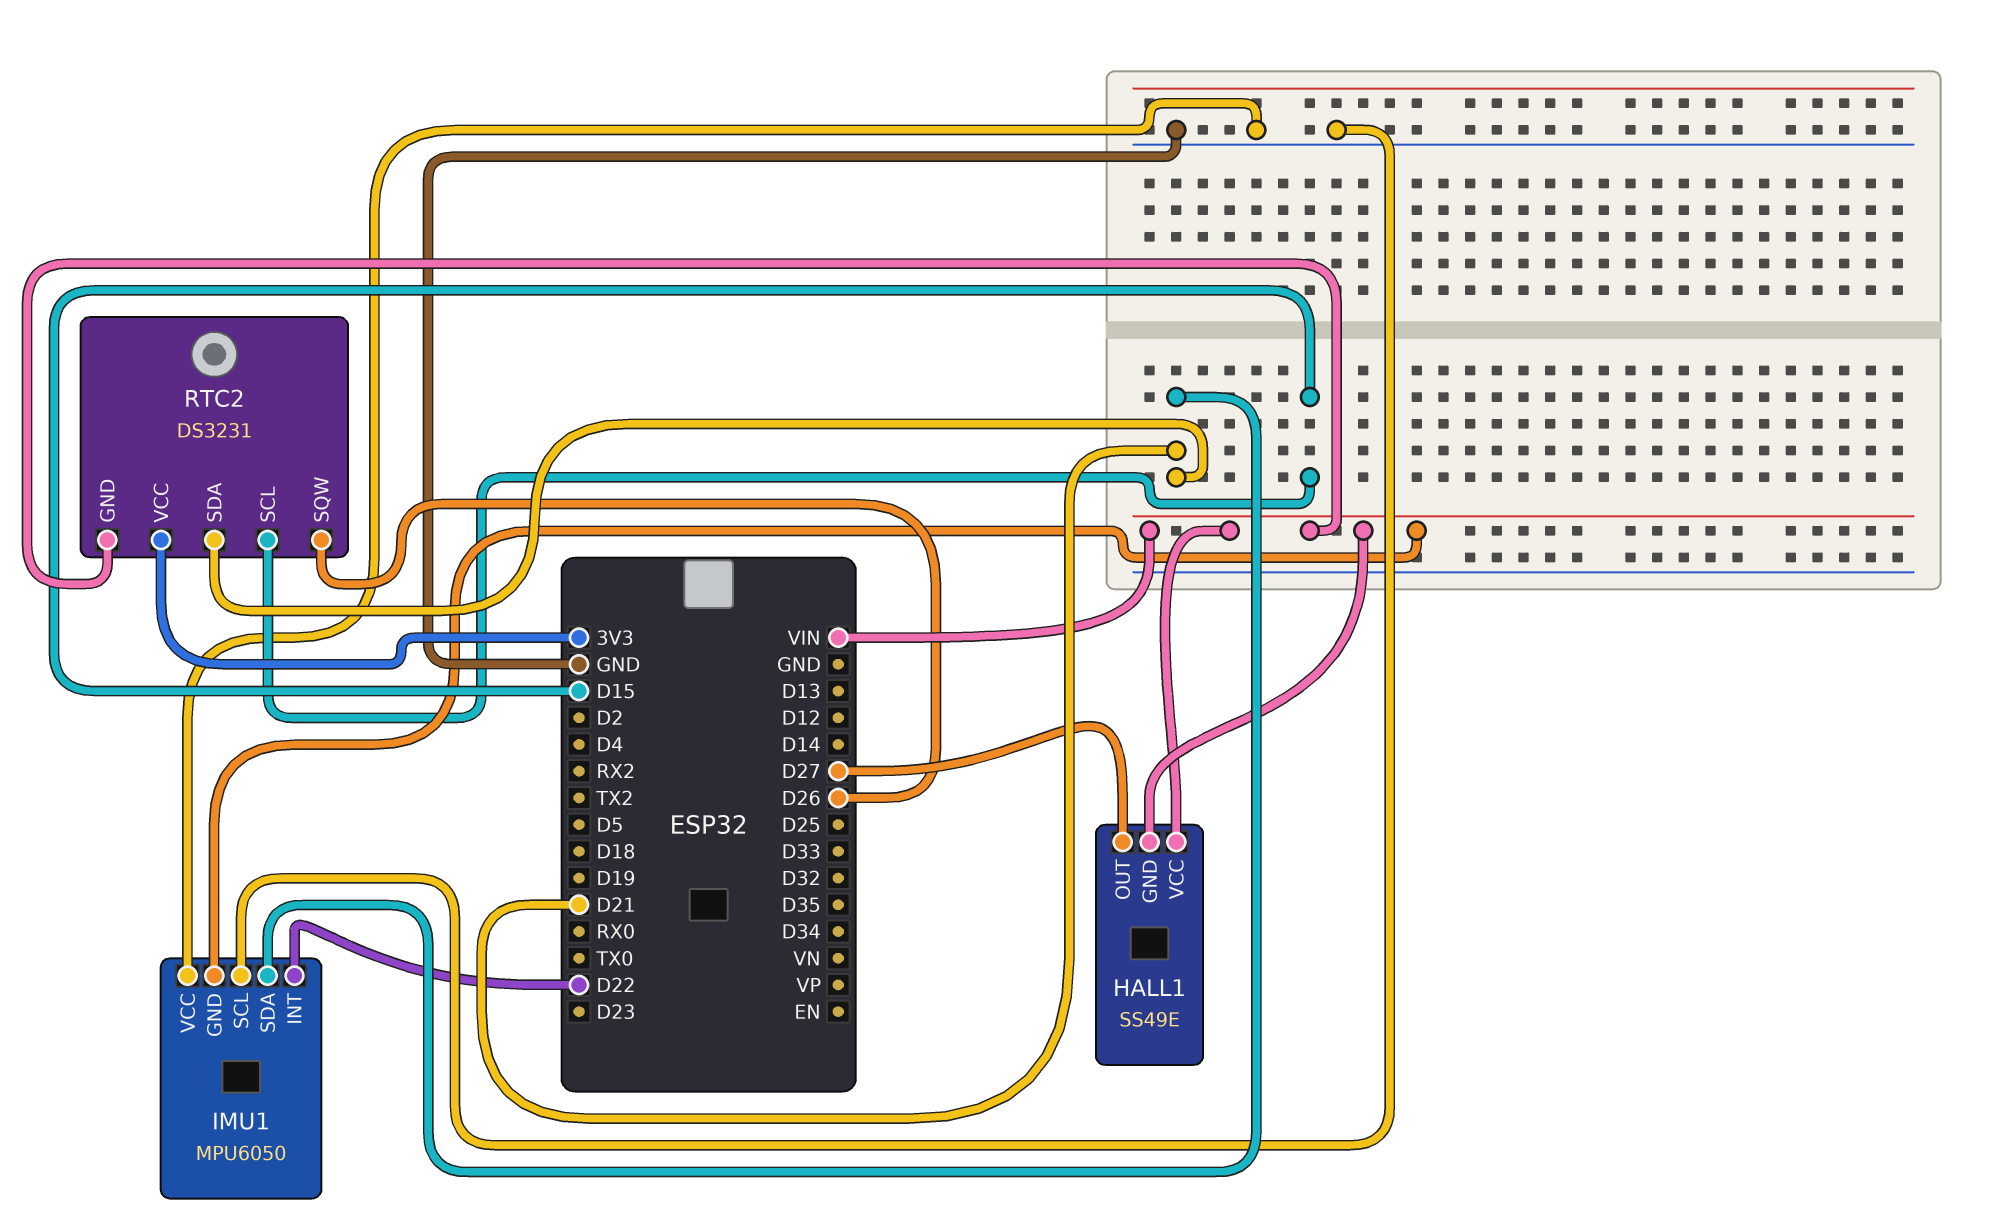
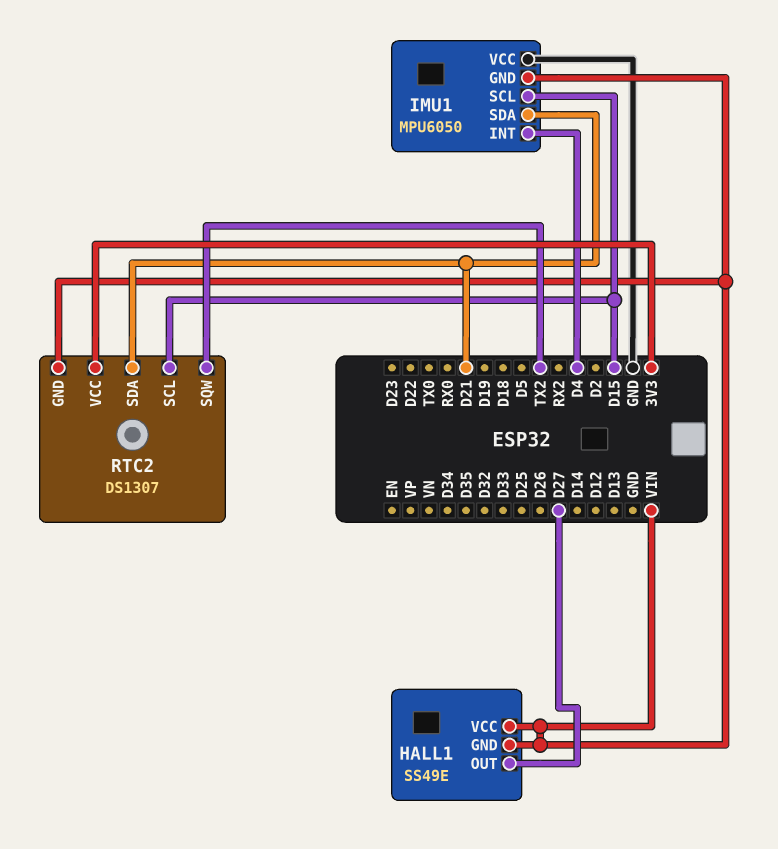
IMU1 pin INT: D22 -> D4
IMU1 pin SCL: GND -> D15
RTC2: DS3231 -> DS1307
RTC2 pin SQW: D26 -> TX2

